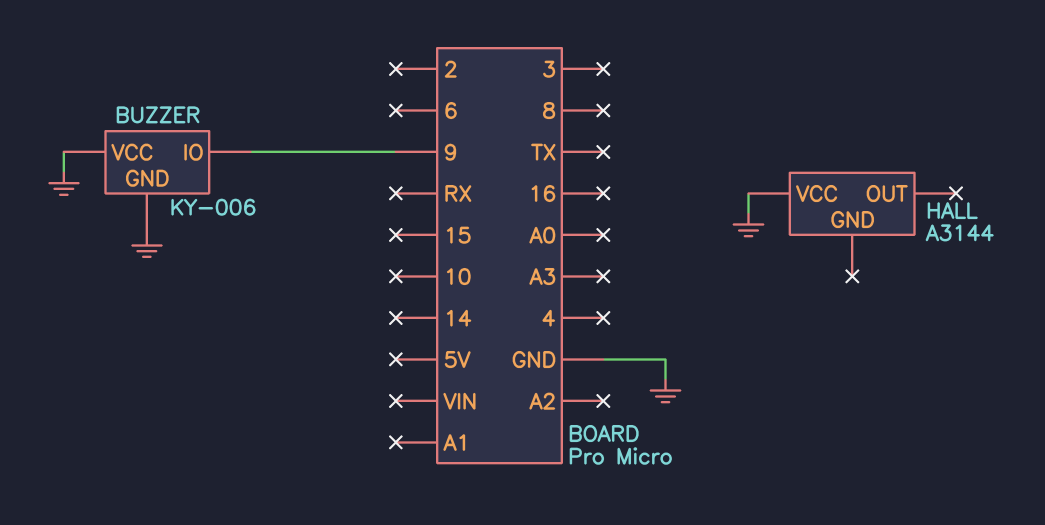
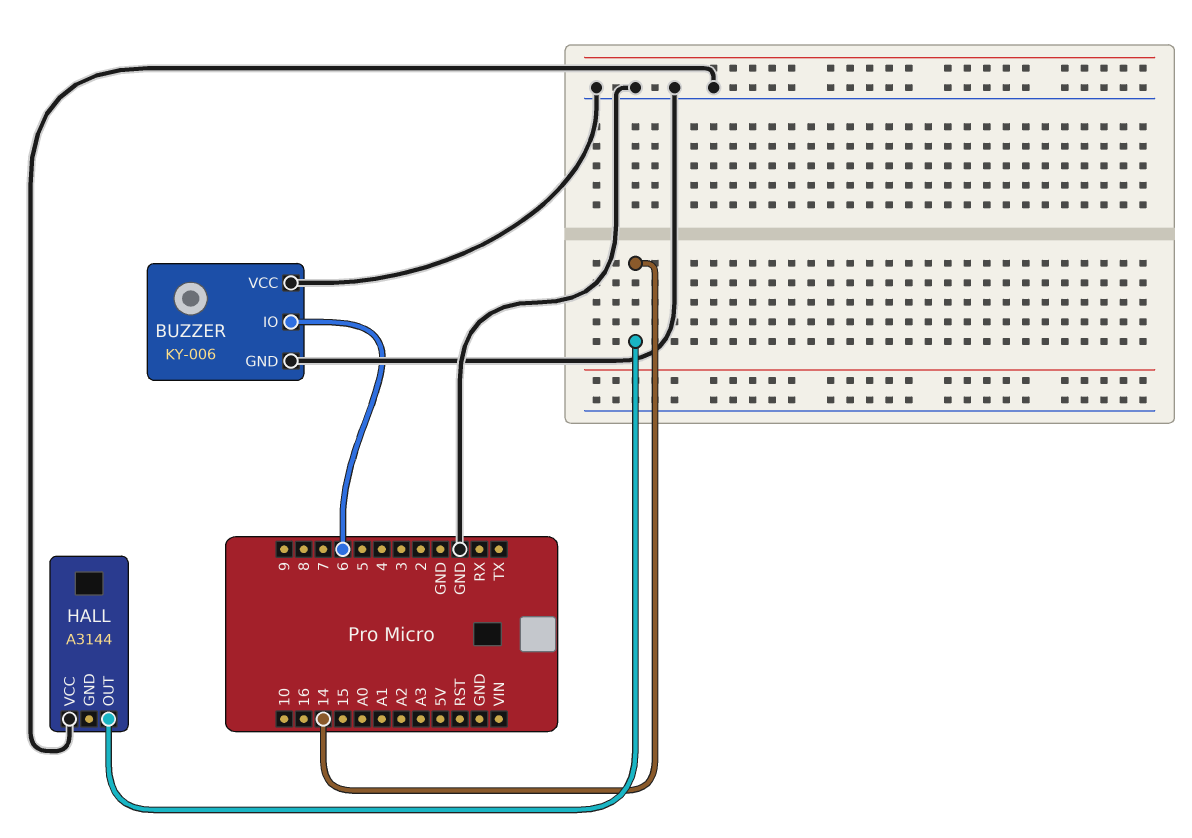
BUZZER pin IO: 9 -> 6
HALL pin OUT: none -> 14

